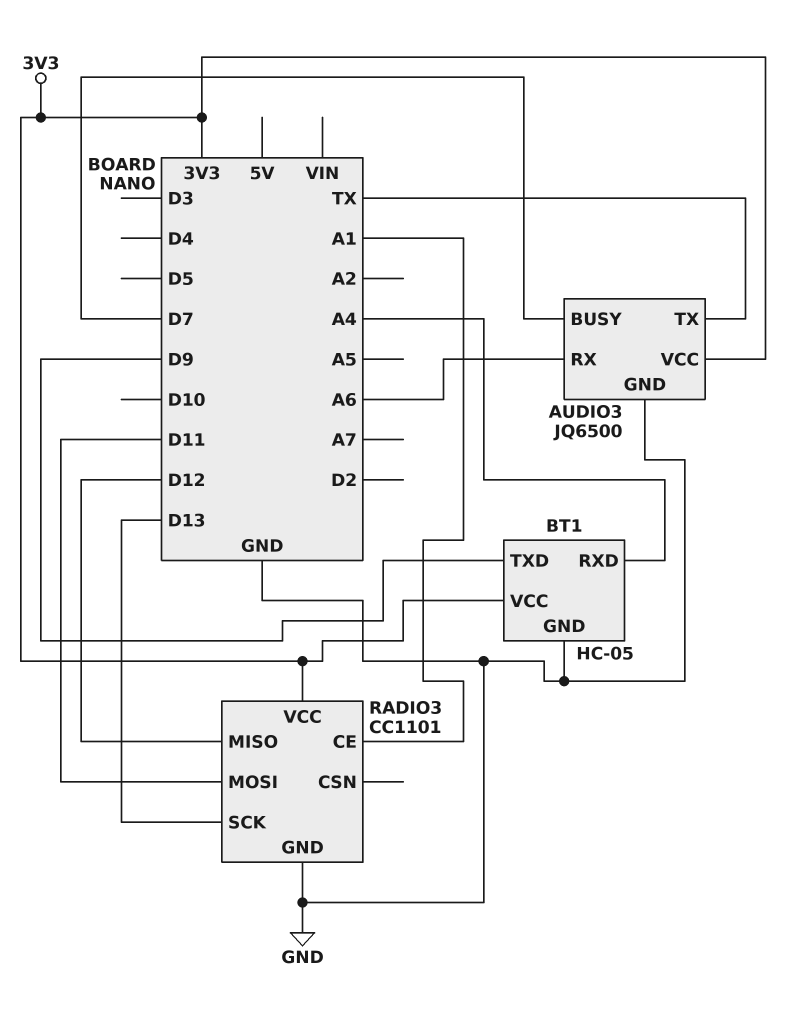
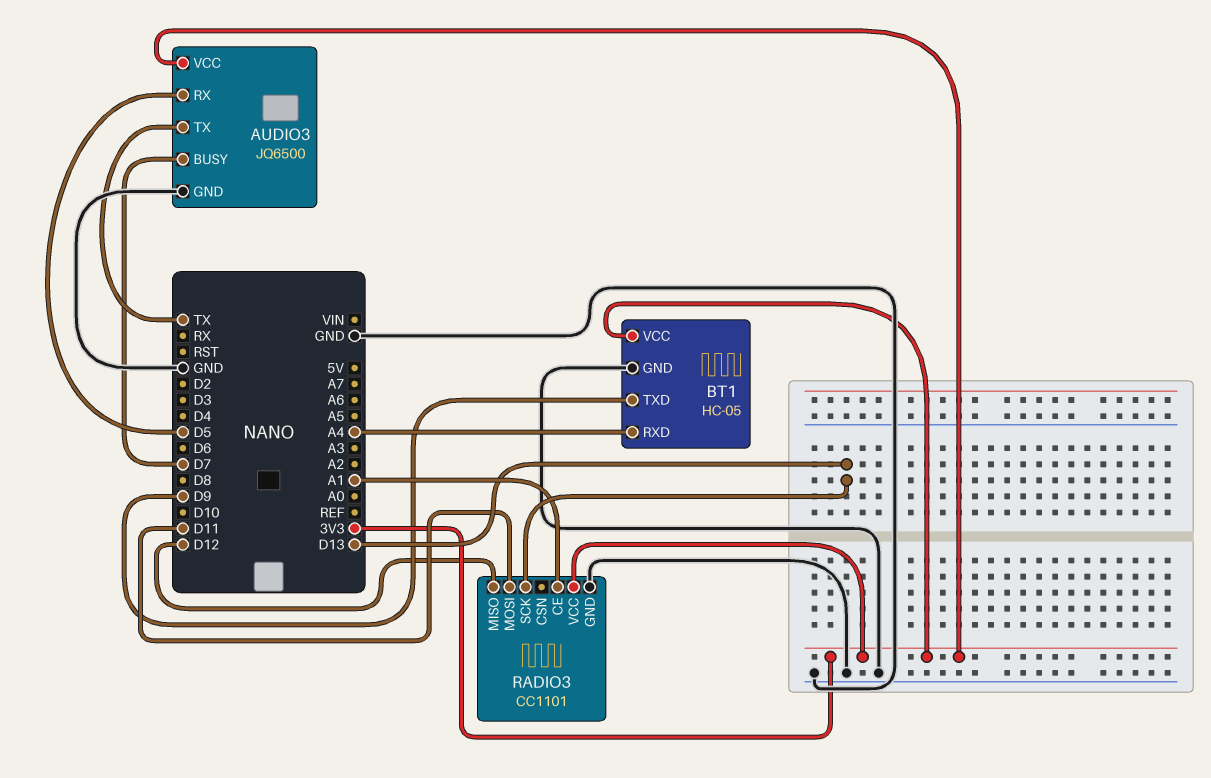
AUDIO3 pin RX: A6 -> D5

